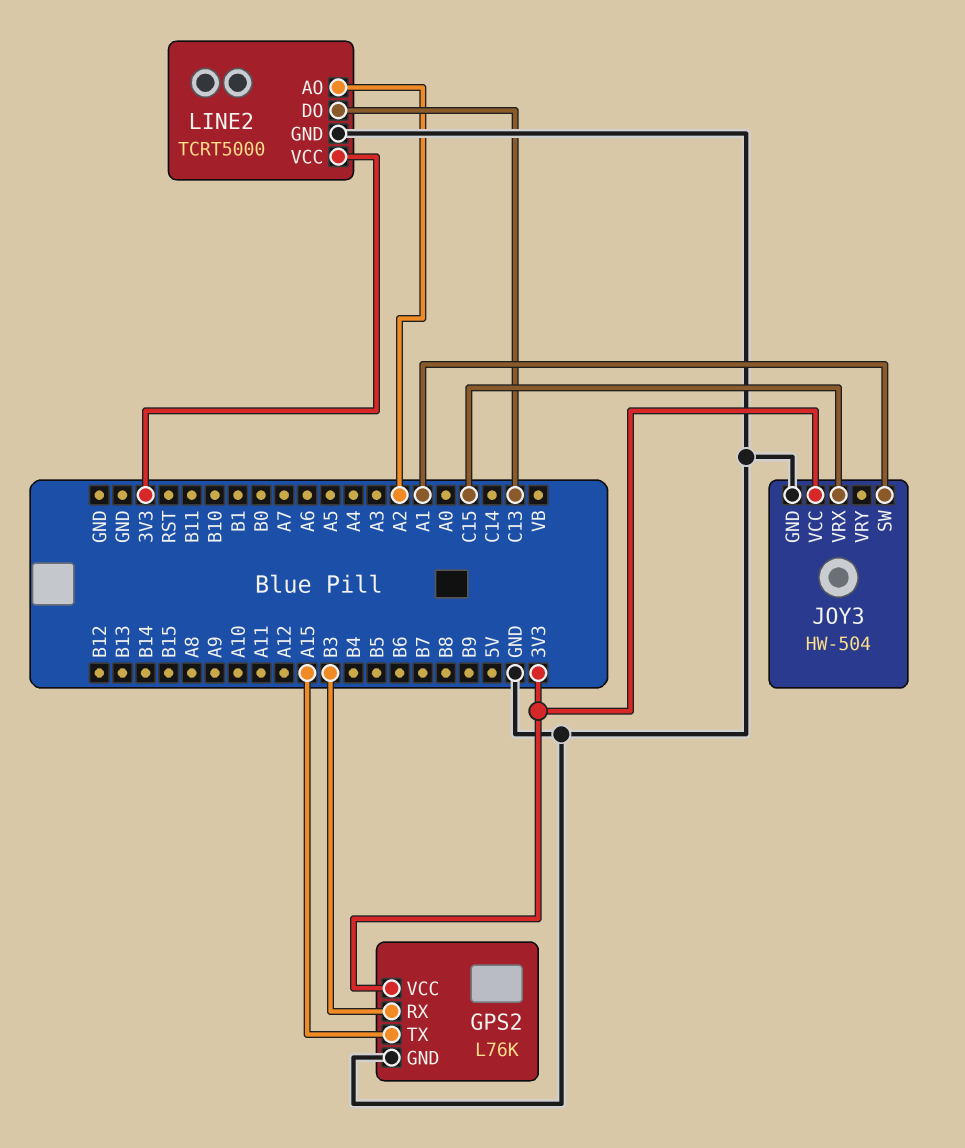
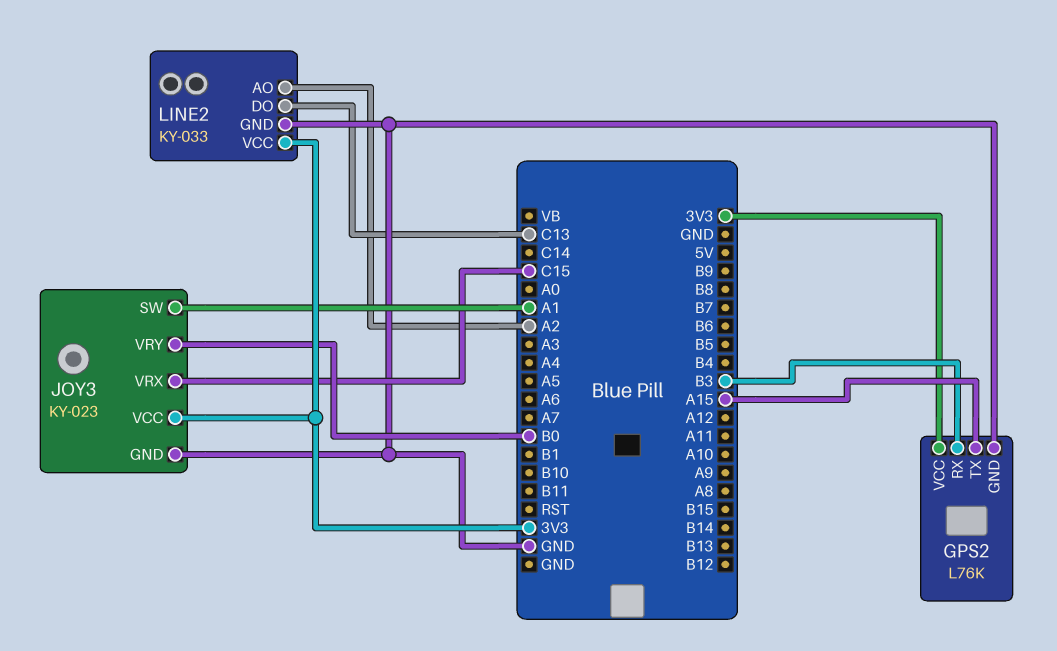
JOY3: HW-504 -> KY-023
JOY3 pin VRY: none -> B0
LINE2: TCRT5000 -> KY-033

